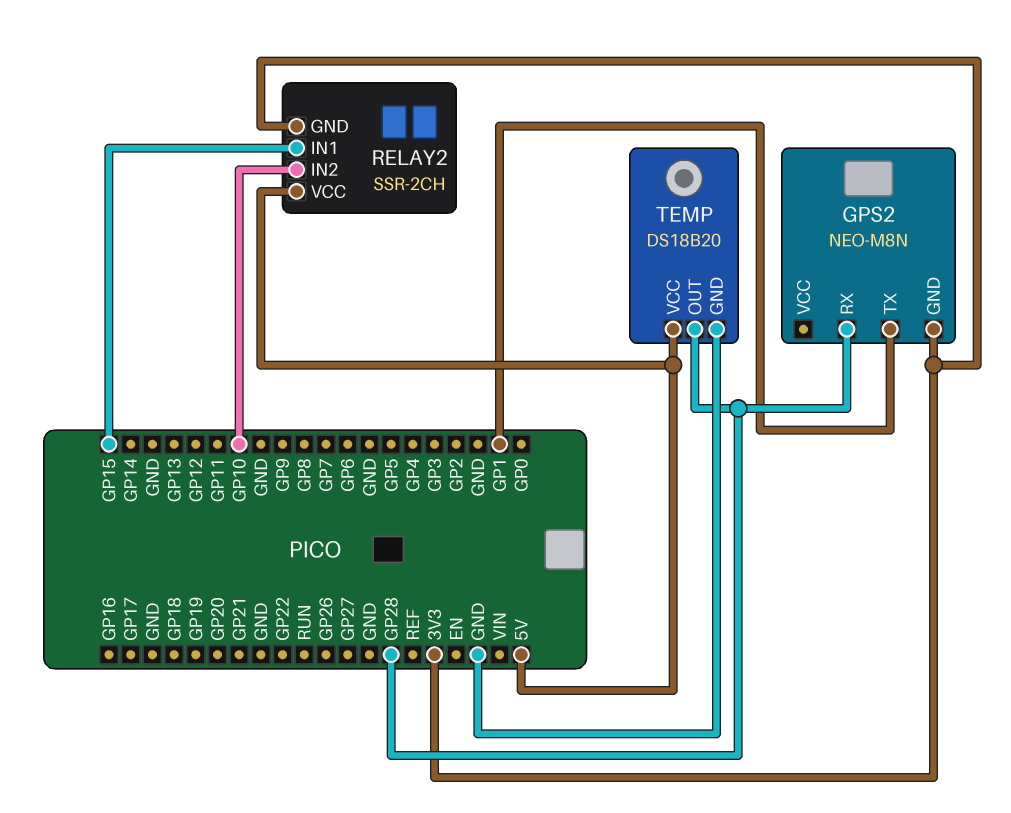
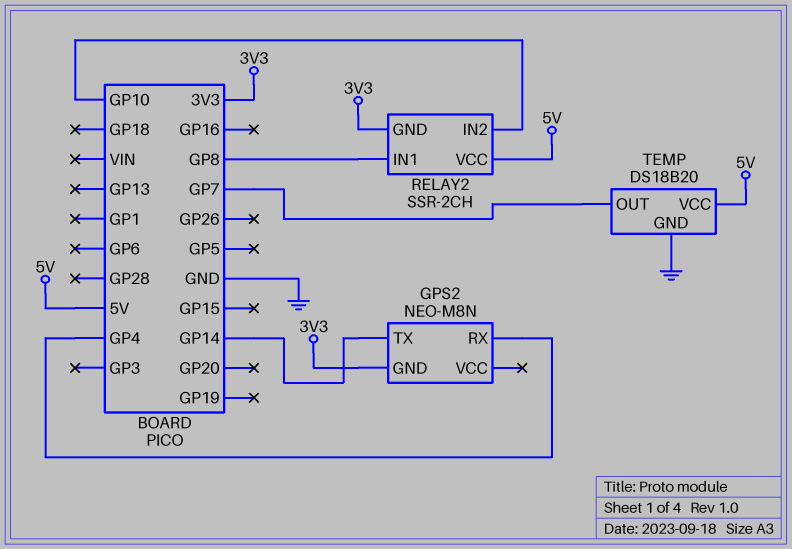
GPS2 pin RX: GP28 -> GP4
GPS2 pin TX: GP1 -> GP14
RELAY2 pin IN1: GP15 -> GP8
TEMP pin OUT: GP28 -> GP7

